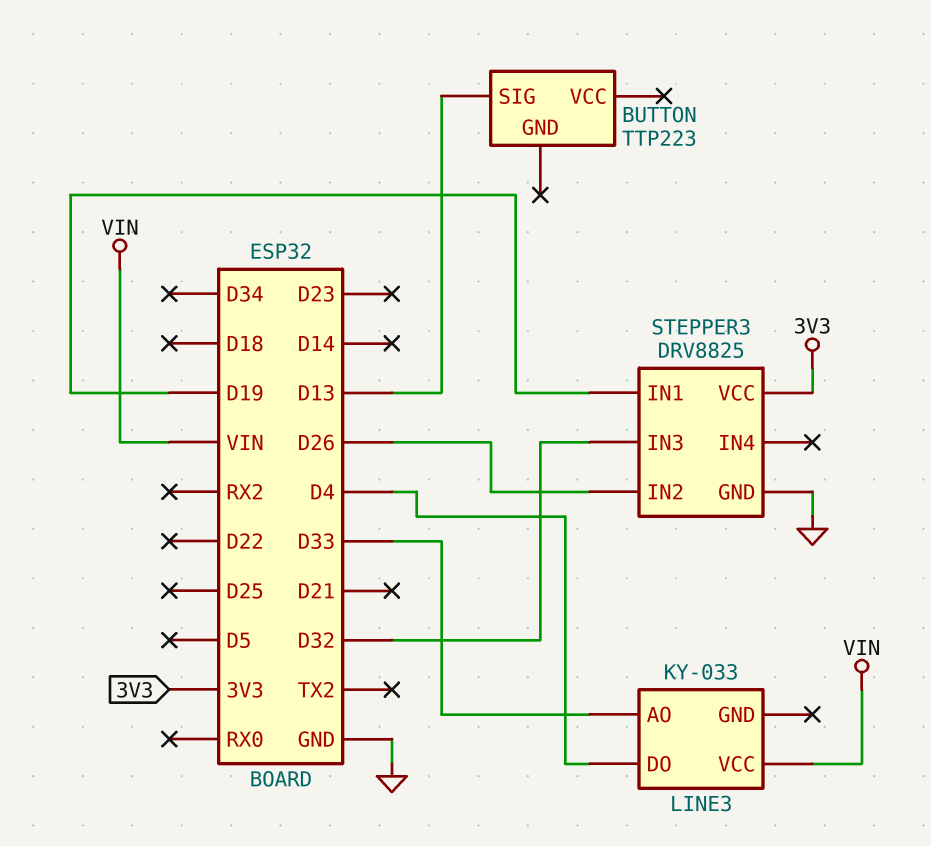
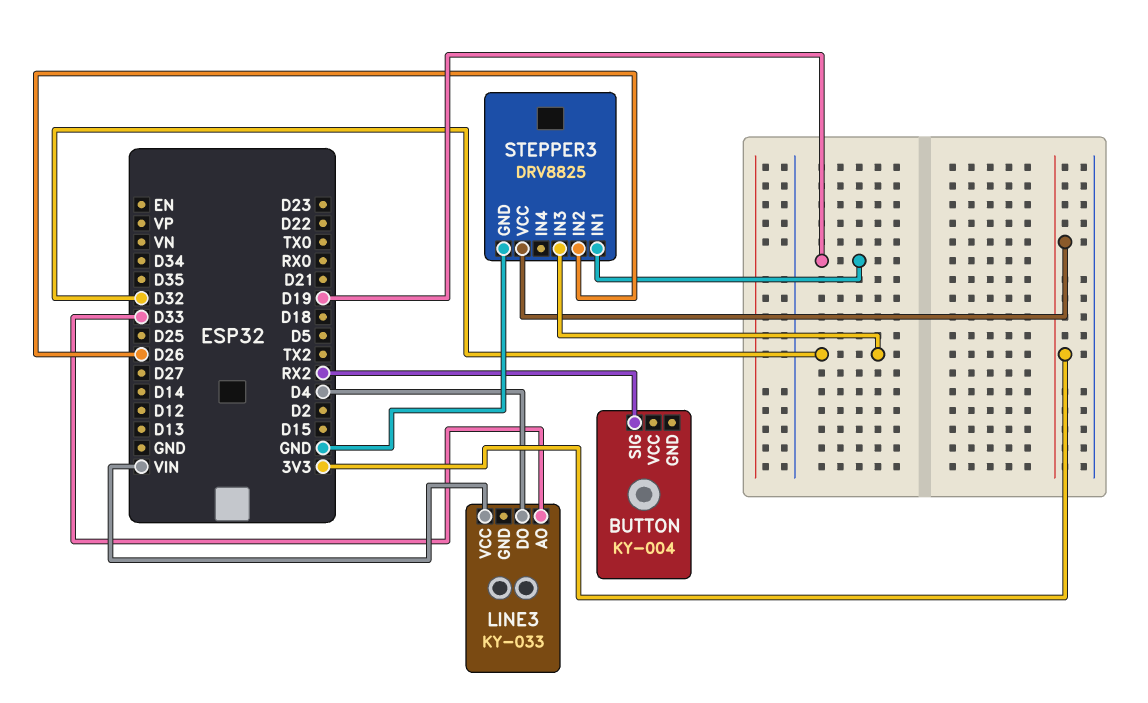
BUTTON: TTP223 -> KY-004
BUTTON pin SIG: D13 -> RX2

